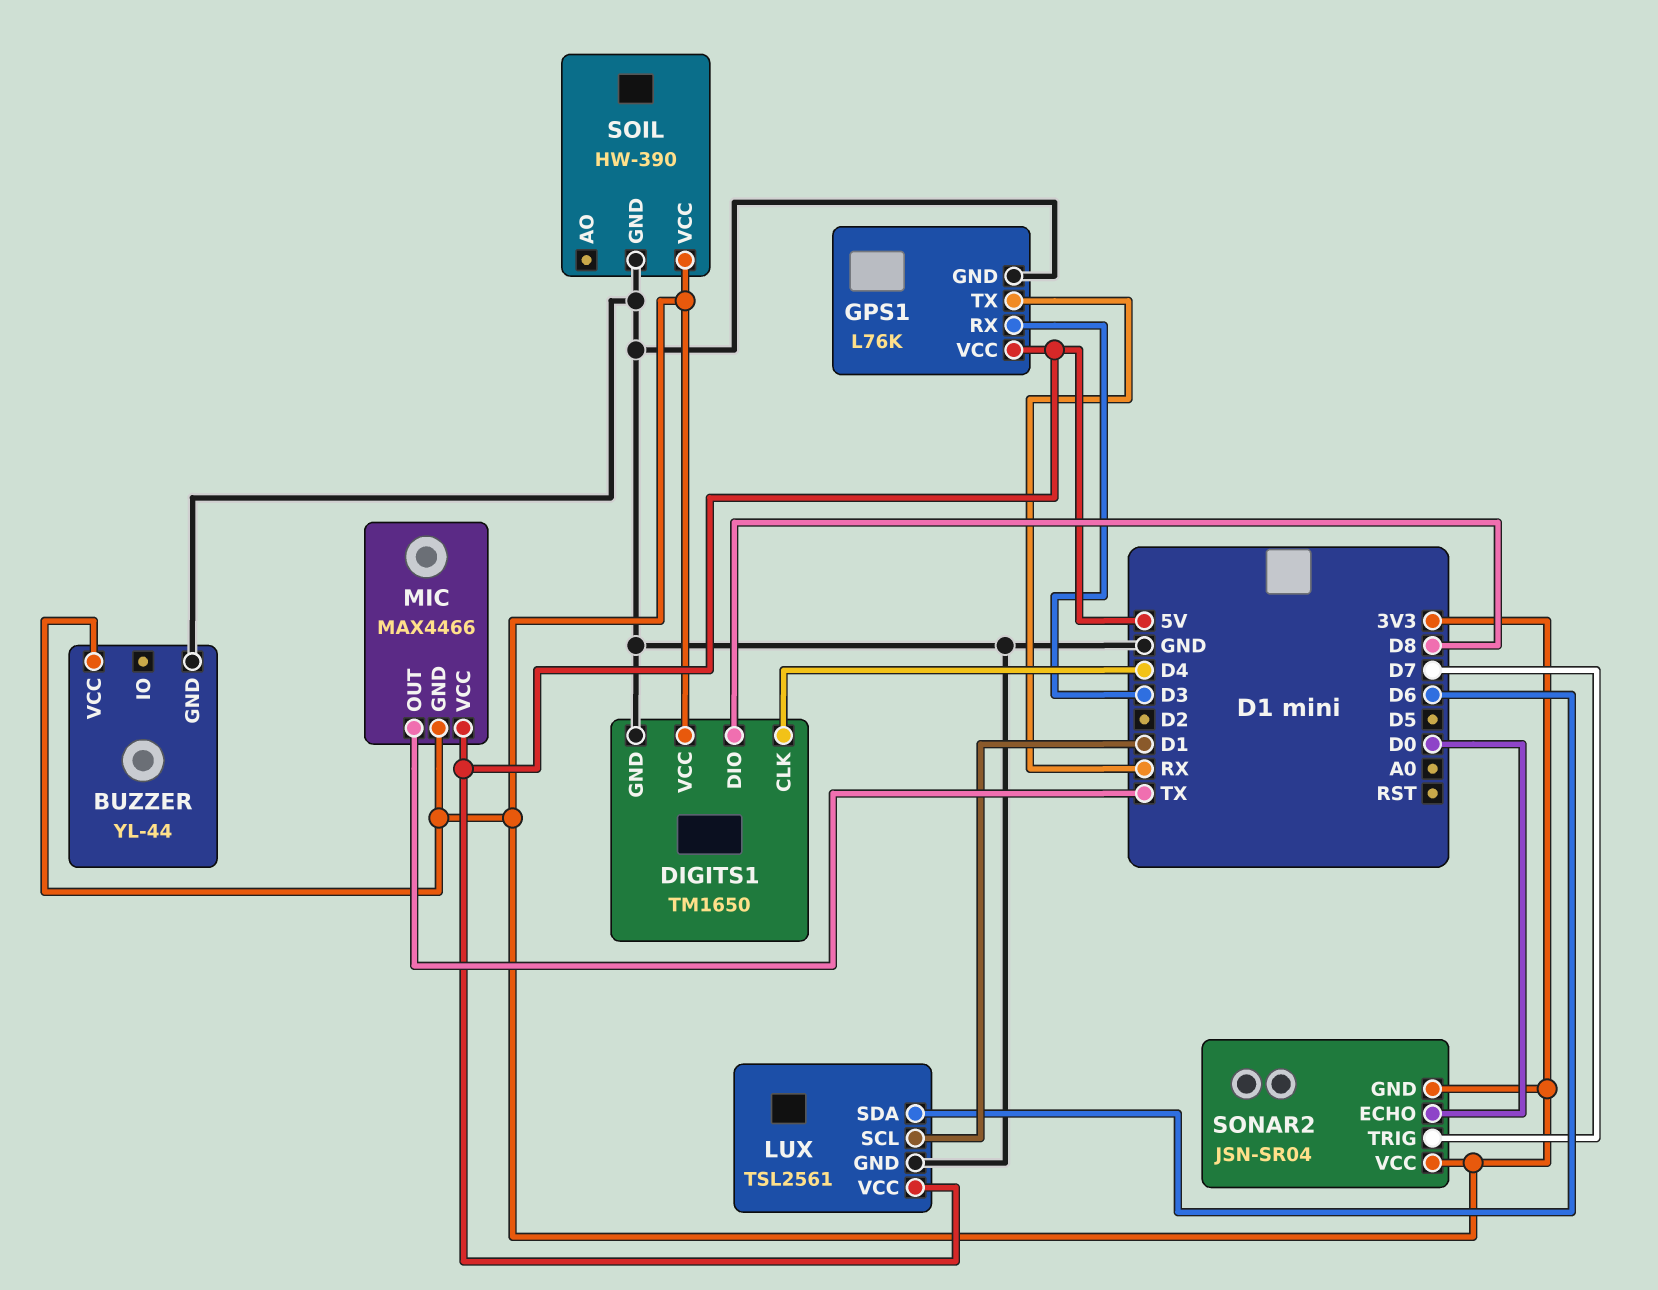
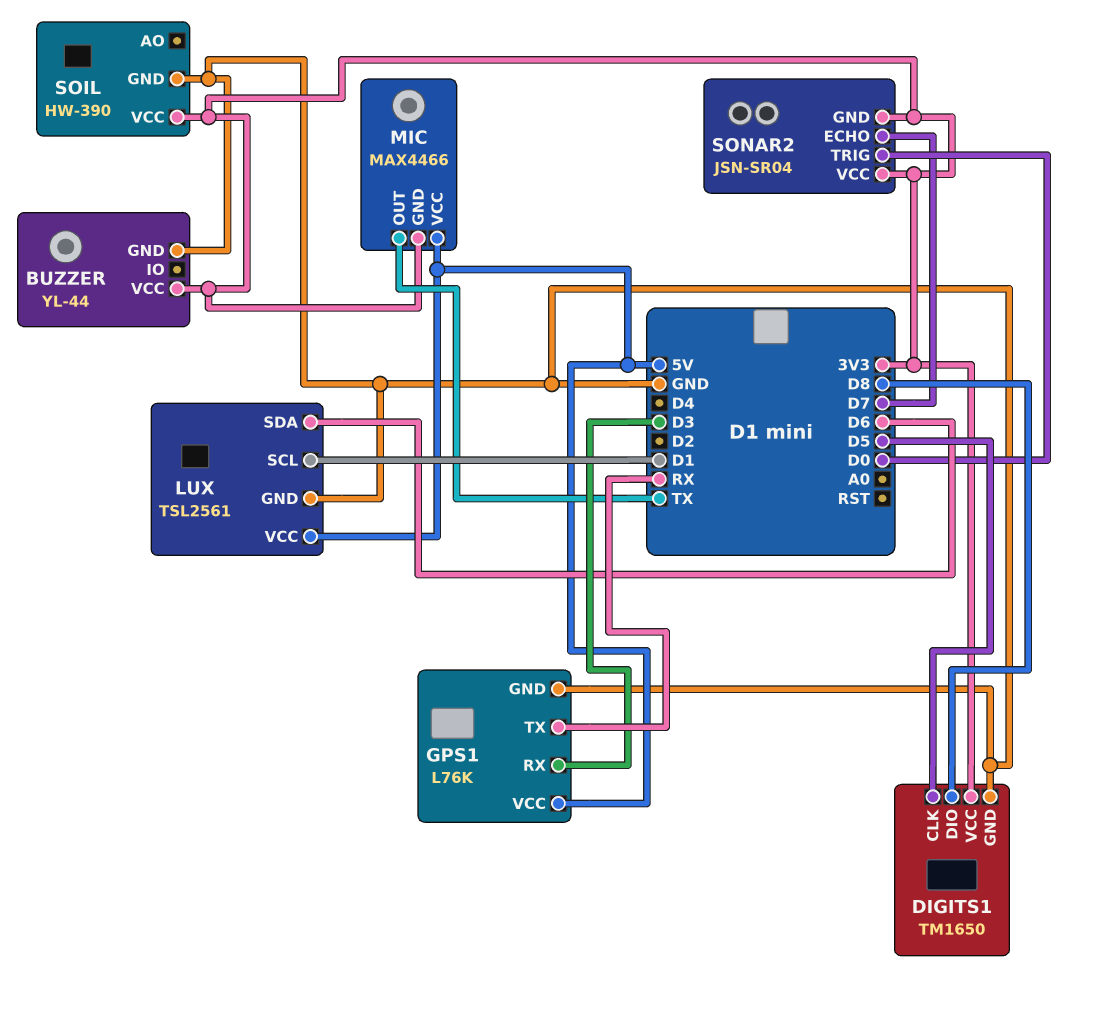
DIGITS1 pin CLK: D4 -> D5
SONAR2 pin ECHO: D0 -> D7
SONAR2 pin TRIG: D7 -> D0

